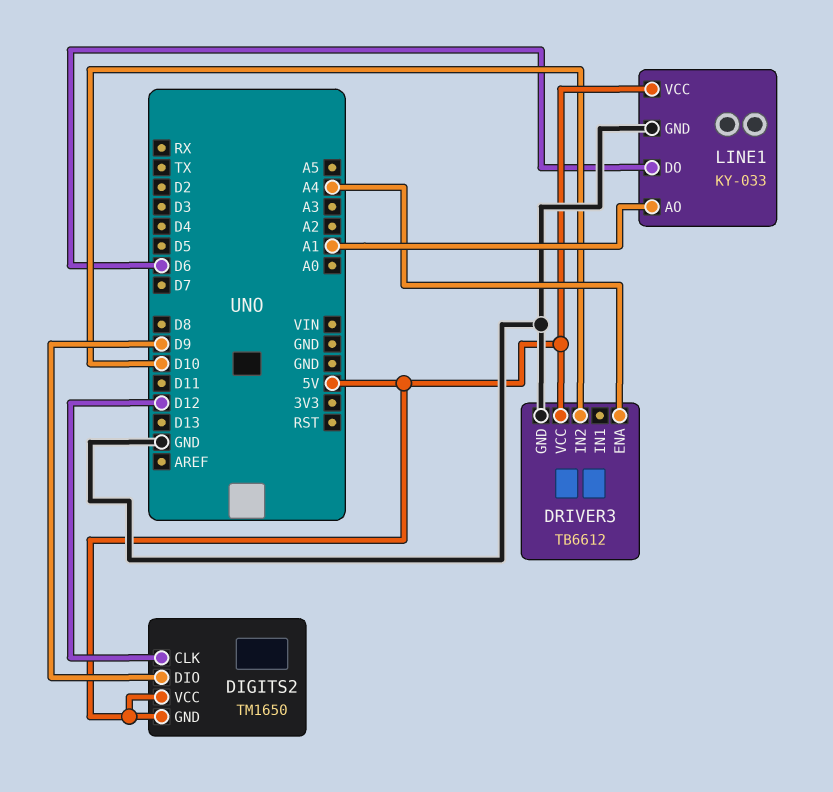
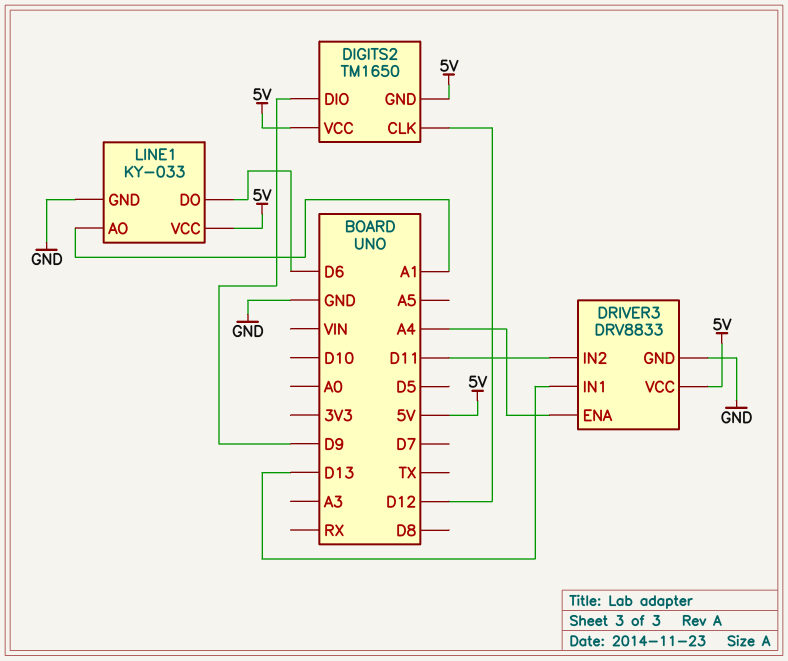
DRIVER3: TB6612 -> DRV8833
DRIVER3 pin IN1: none -> D13
DRIVER3 pin IN2: D10 -> D11

